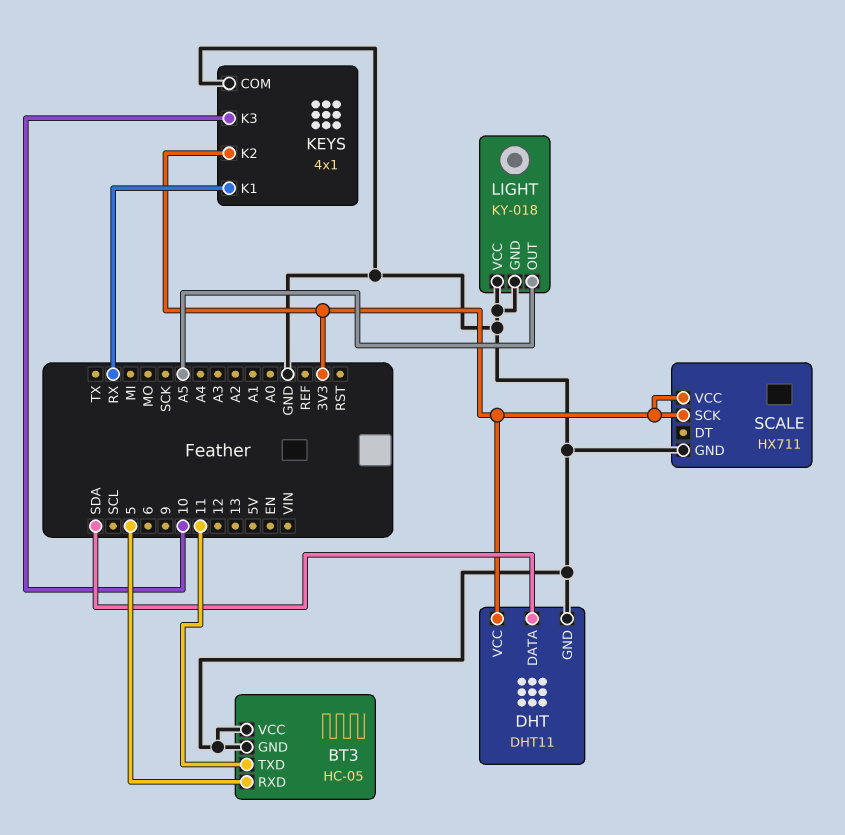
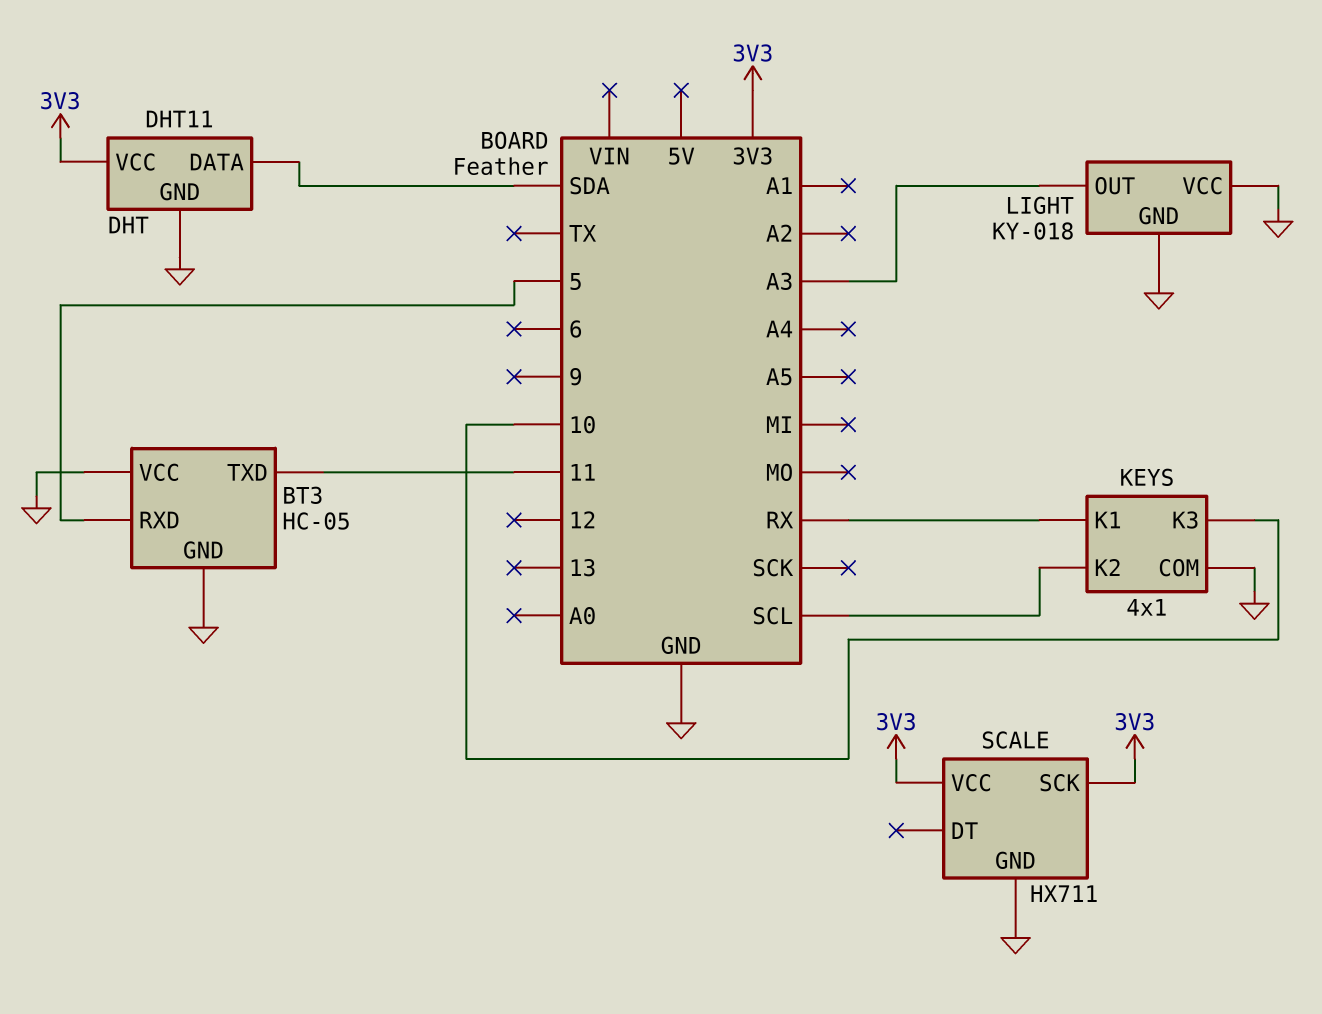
KEYS pin K2: 3V3 -> SCL
LIGHT pin OUT: A5 -> A3

